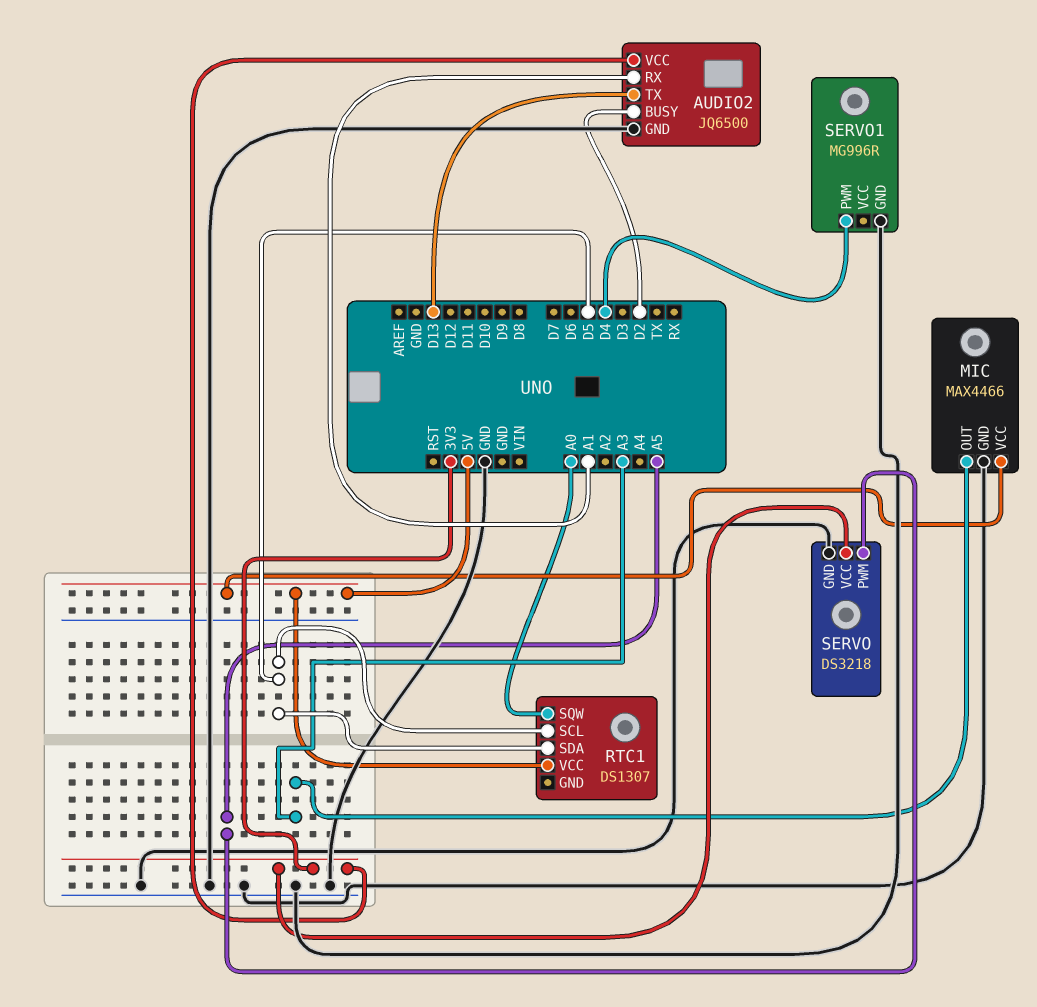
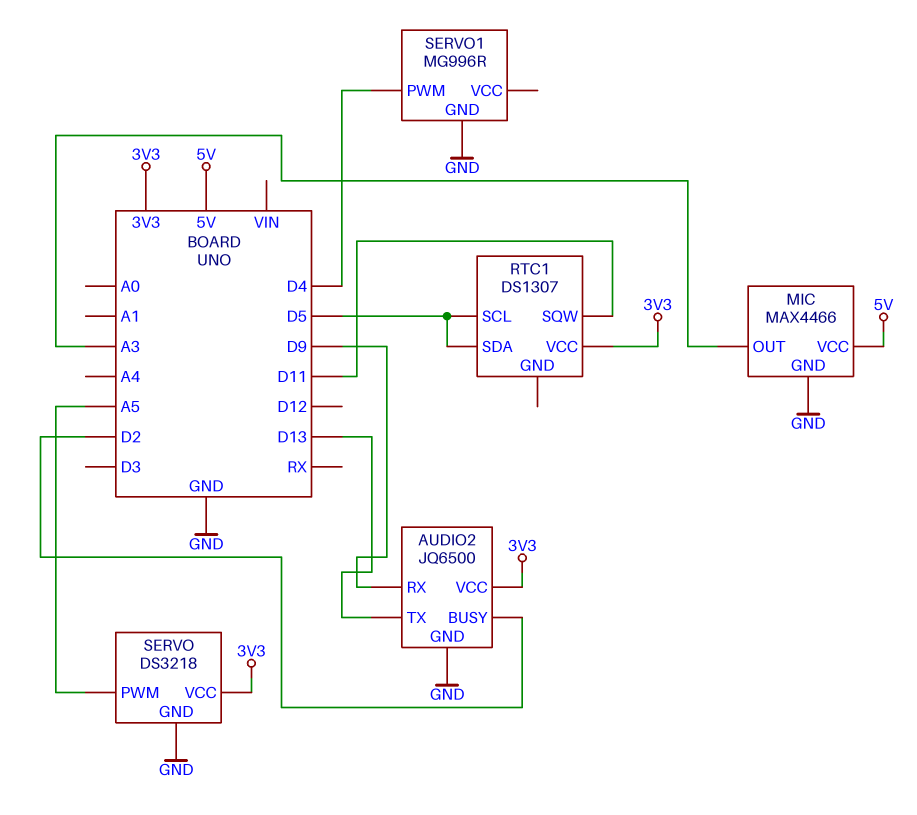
AUDIO2 pin RX: A1 -> D9
RTC1 pin SQW: A0 -> D11
RTC1 pin VCC: 5V -> 3V3

